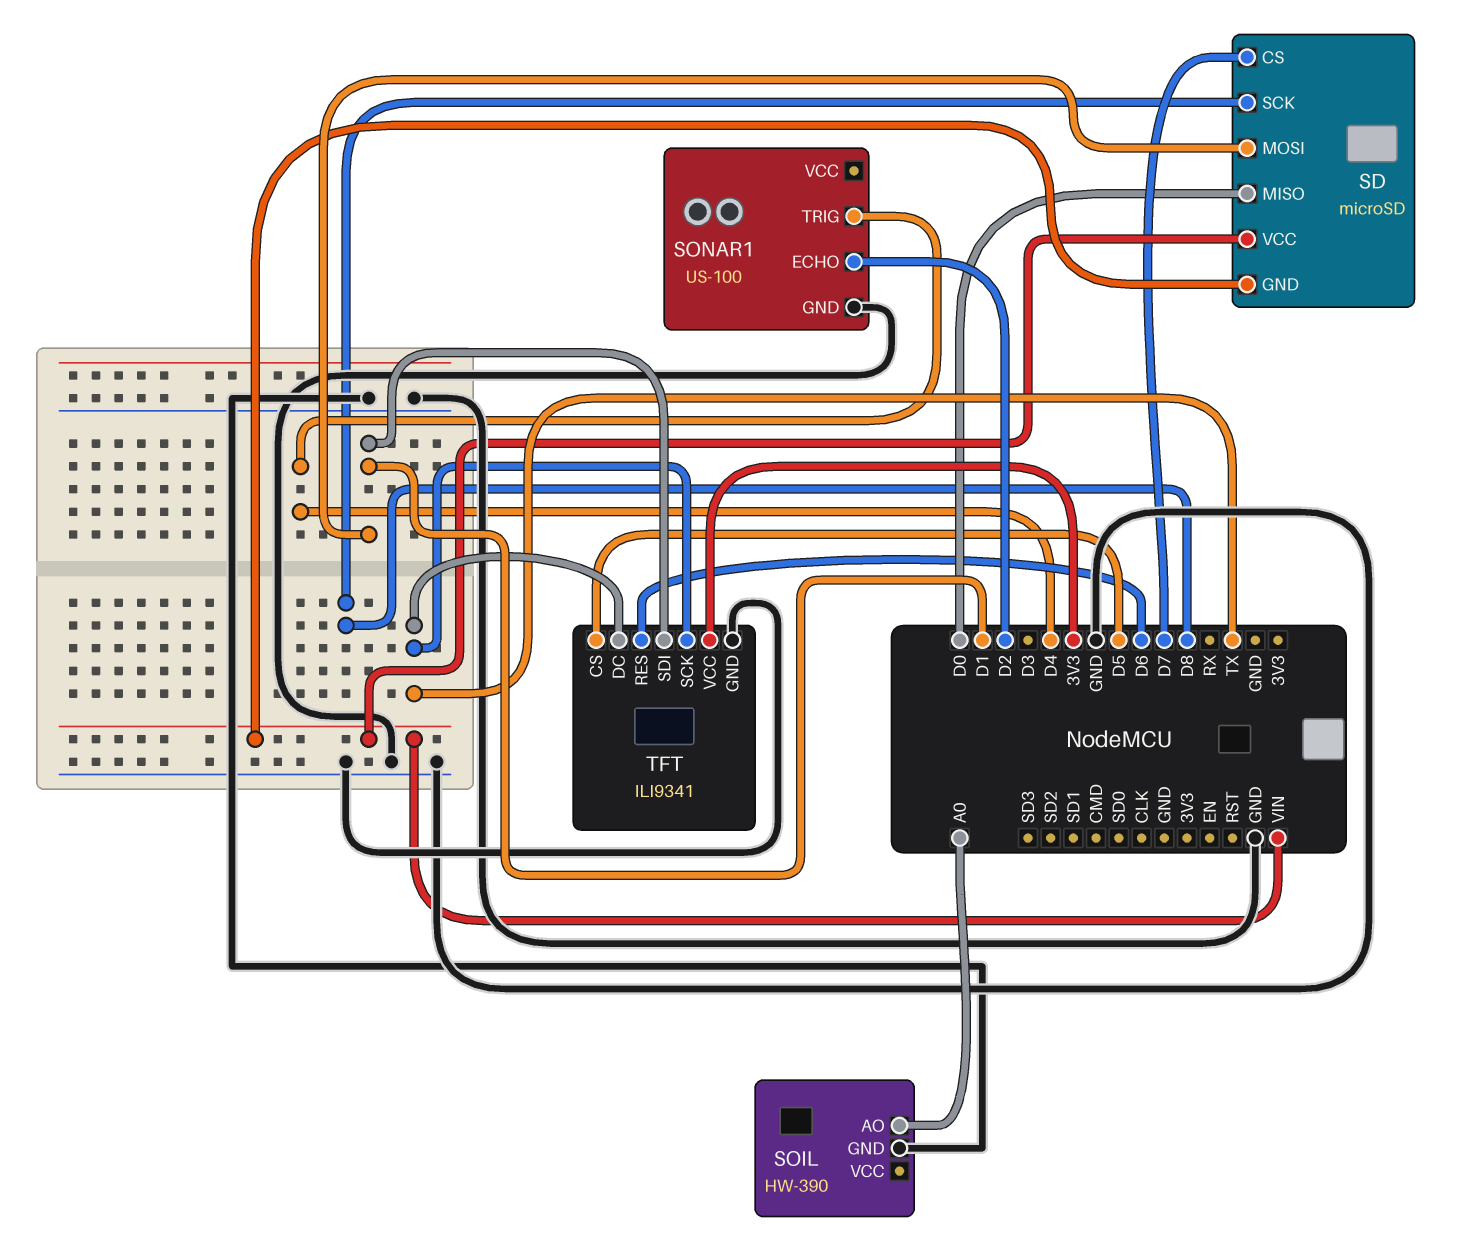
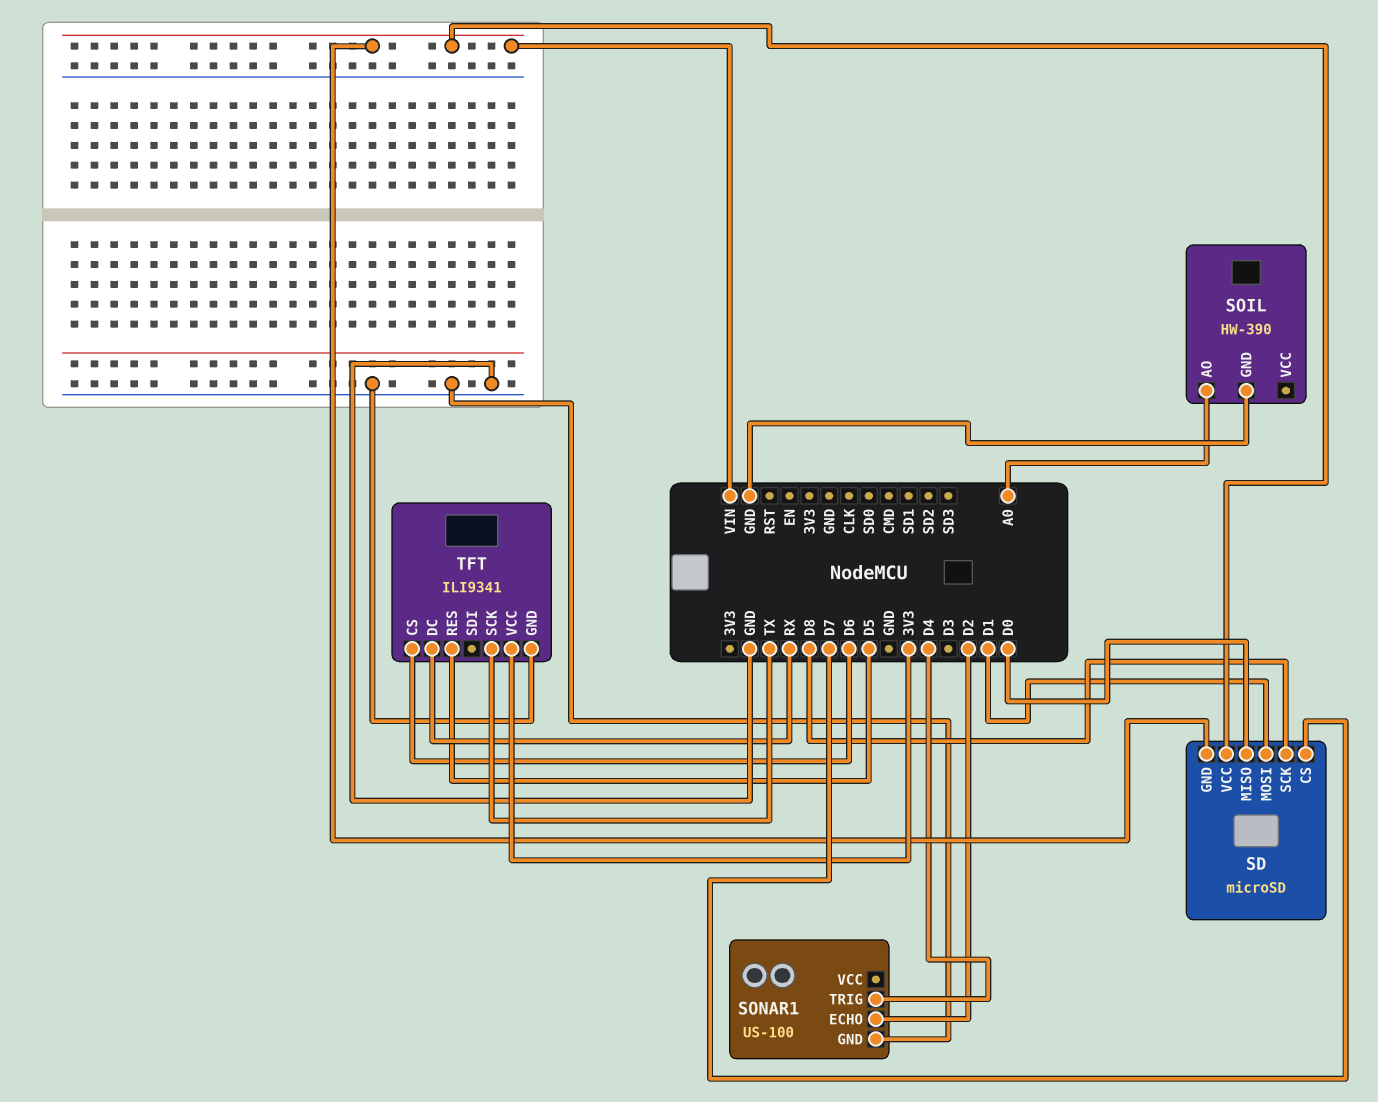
TFT pin CS: D5 -> D6
TFT pin DC: TX -> RX
TFT pin RES: D6 -> D5
TFT pin SDI: D1 -> none

